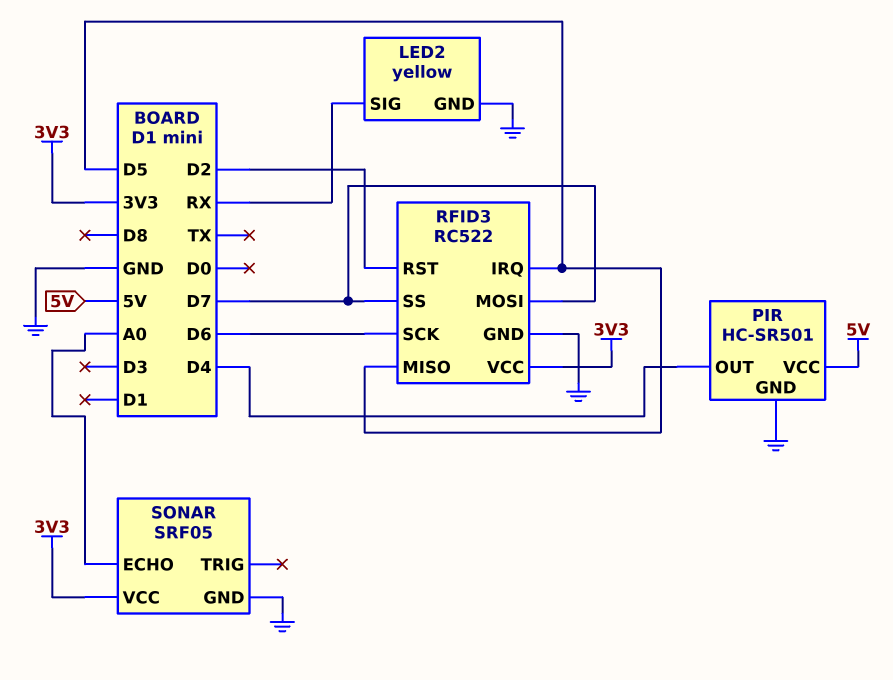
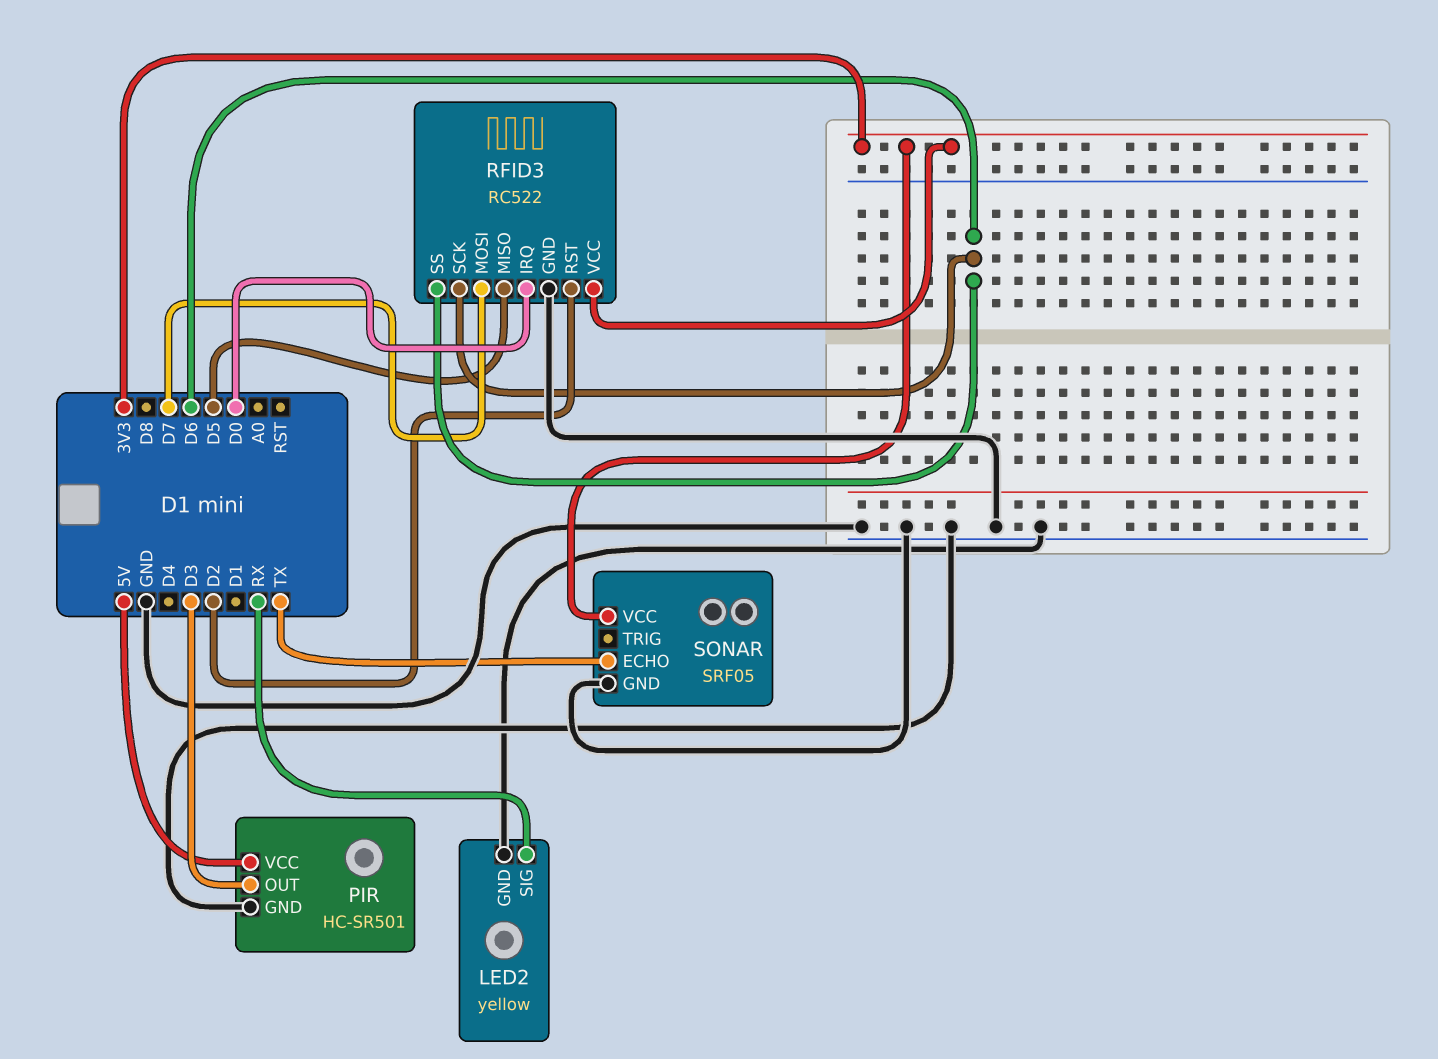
PIR pin OUT: D4 -> D3
RFID3 pin IRQ: D5 -> D0
RFID3 pin SS: D7 -> D6
SONAR pin ECHO: A0 -> TX

